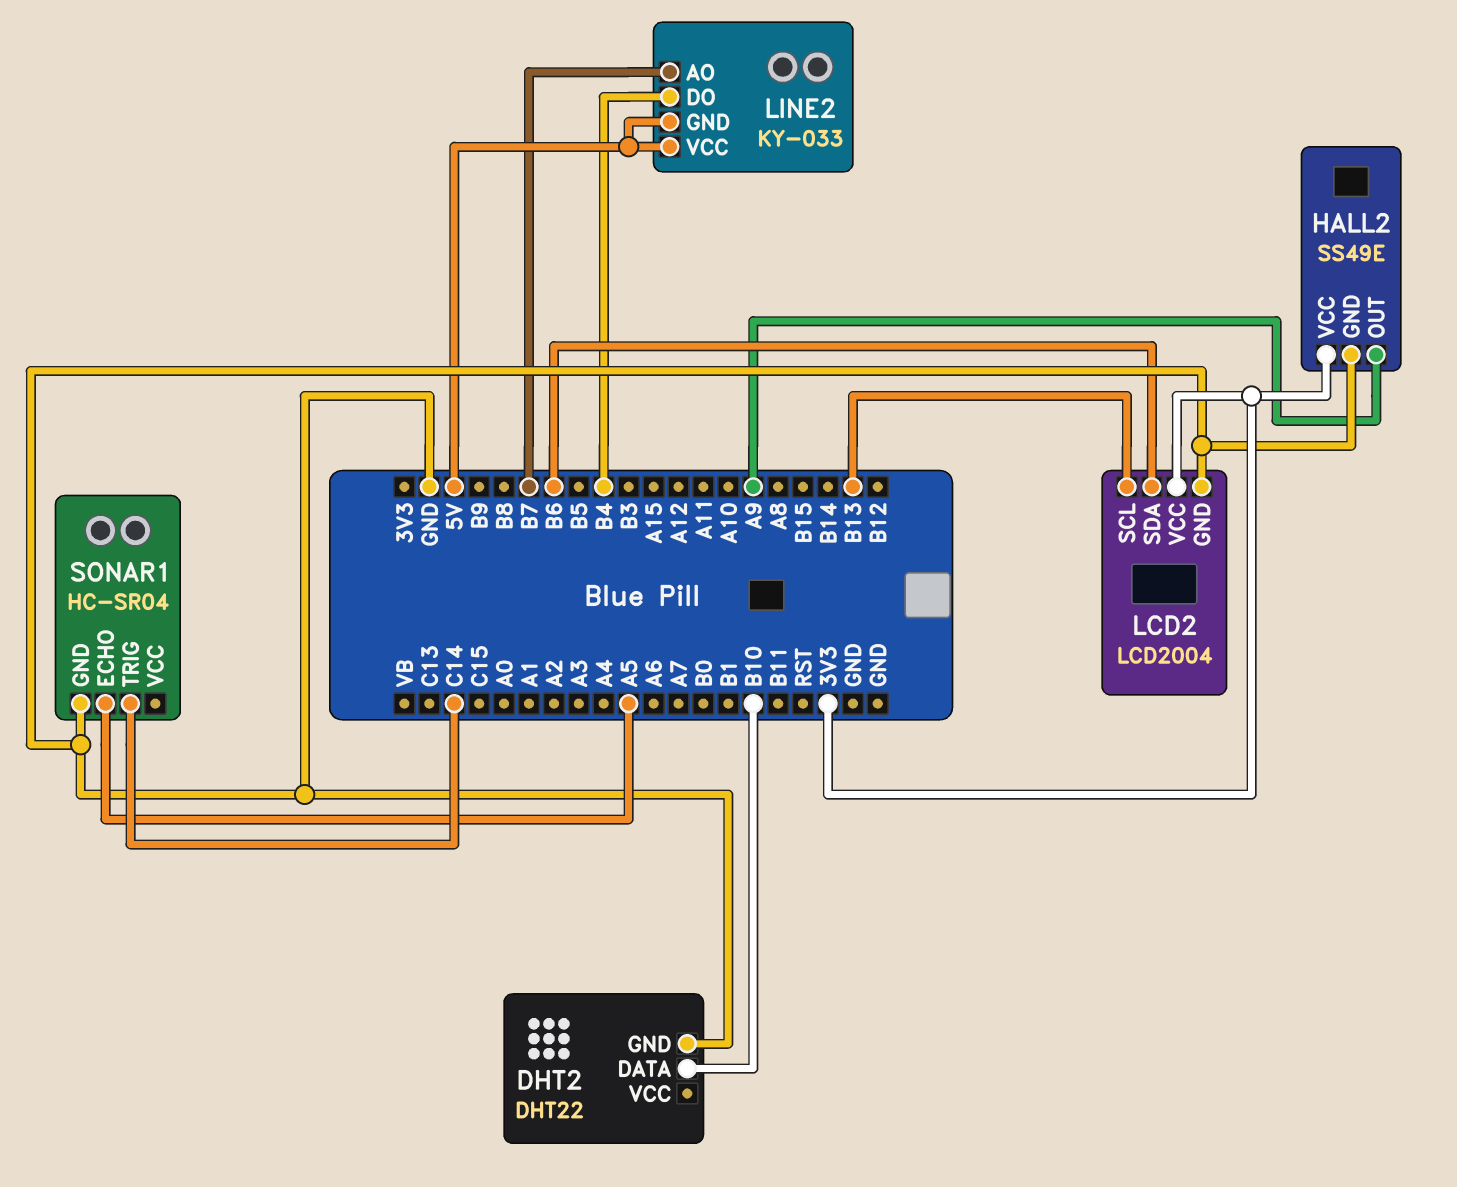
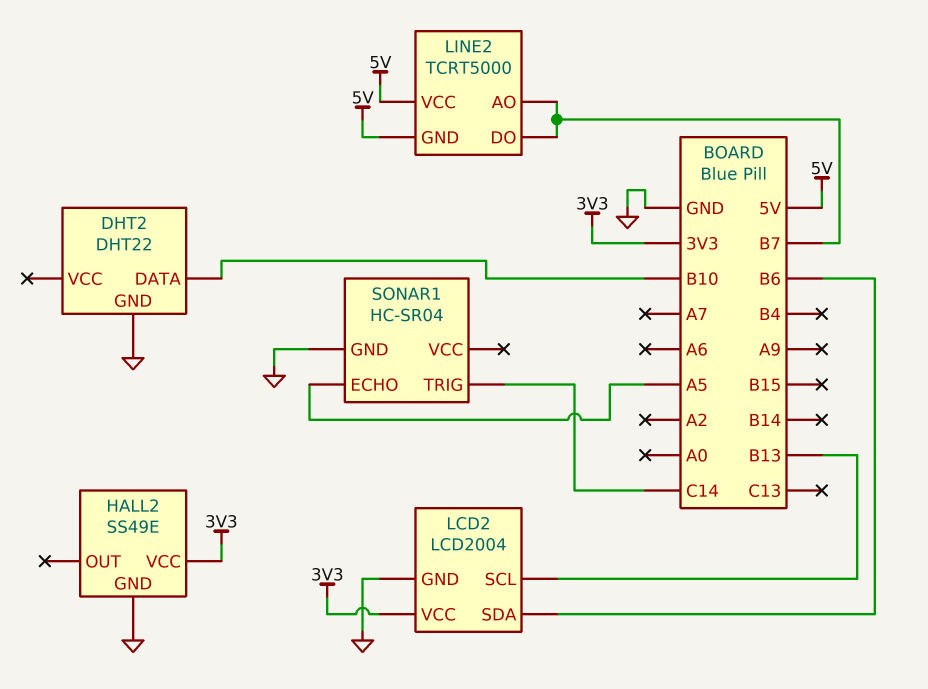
HALL2 pin OUT: A9 -> none
LINE2: KY-033 -> TCRT5000
LINE2 pin DO: B4 -> B7

